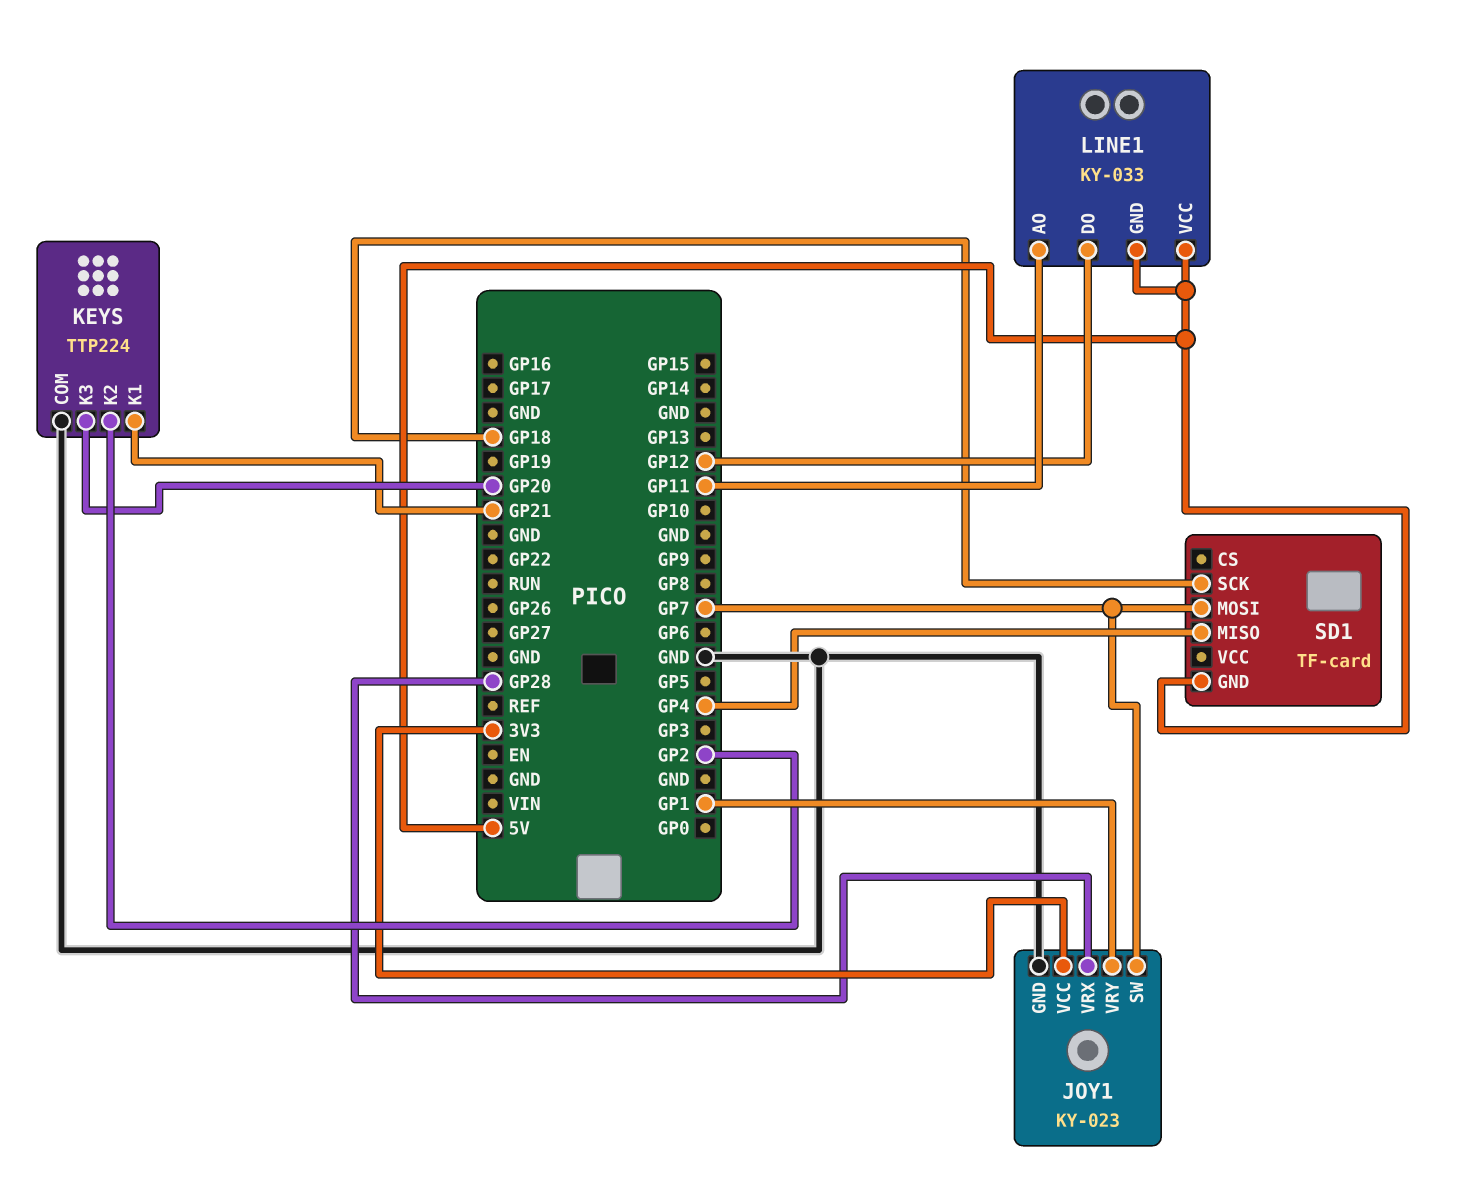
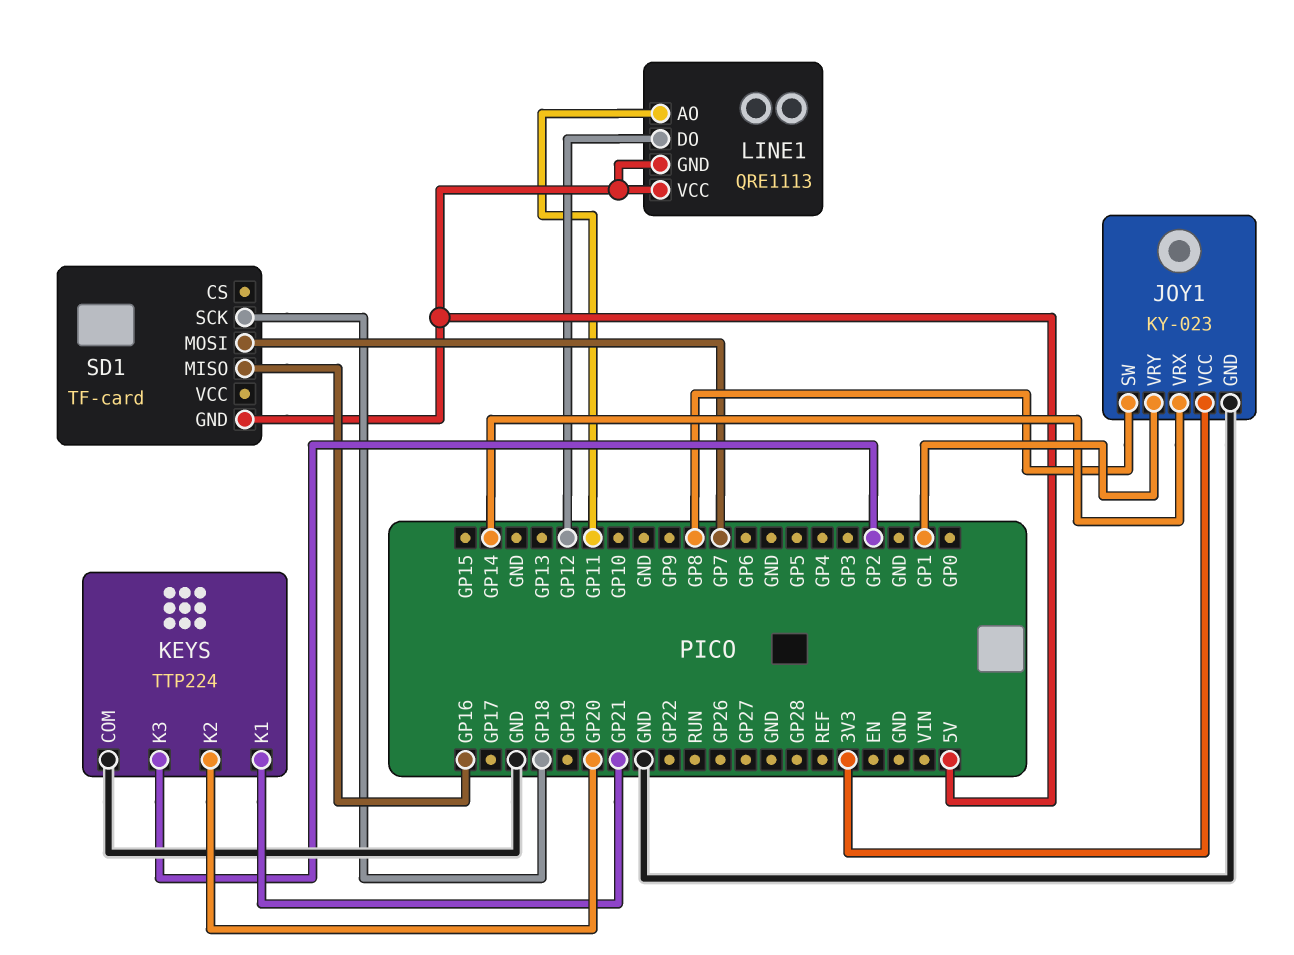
JOY1 pin SW: GP7 -> GP8
JOY1 pin VRX: GP28 -> GP14
KEYS pin K2: GP2 -> GP20
KEYS pin K3: GP20 -> GP2
LINE1: KY-033 -> QRE1113
SD1 pin MISO: GP4 -> GP16

